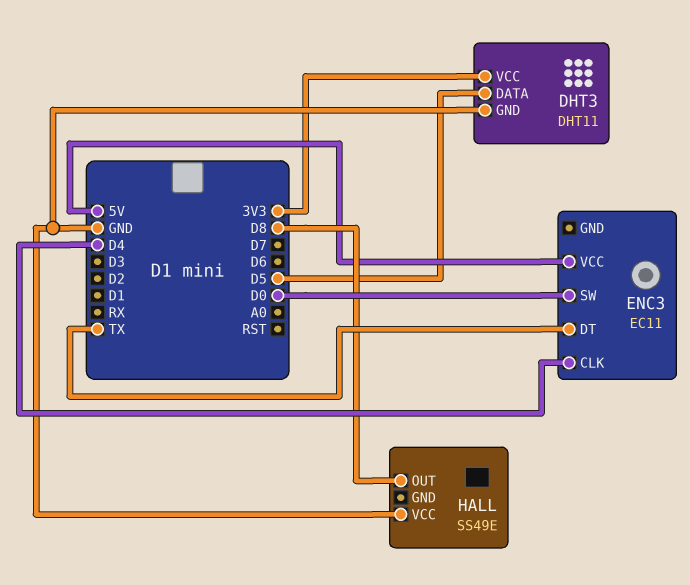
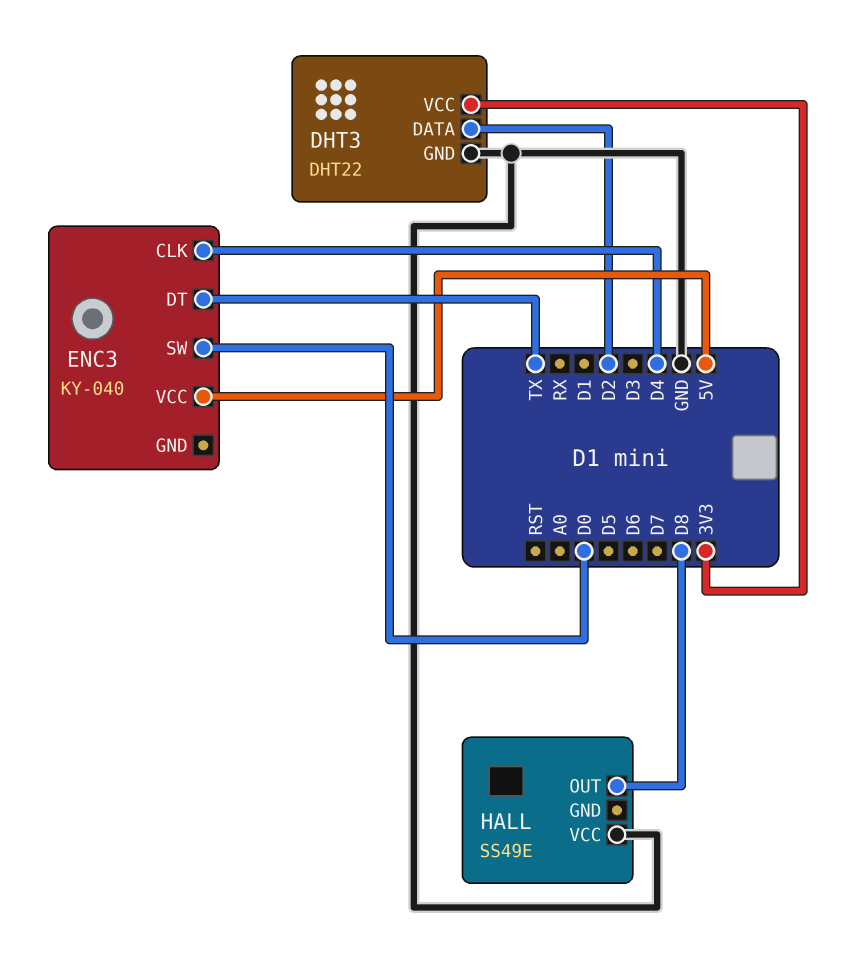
DHT3: DHT11 -> DHT22
DHT3 pin DATA: D5 -> D2
ENC3: EC11 -> KY-040

